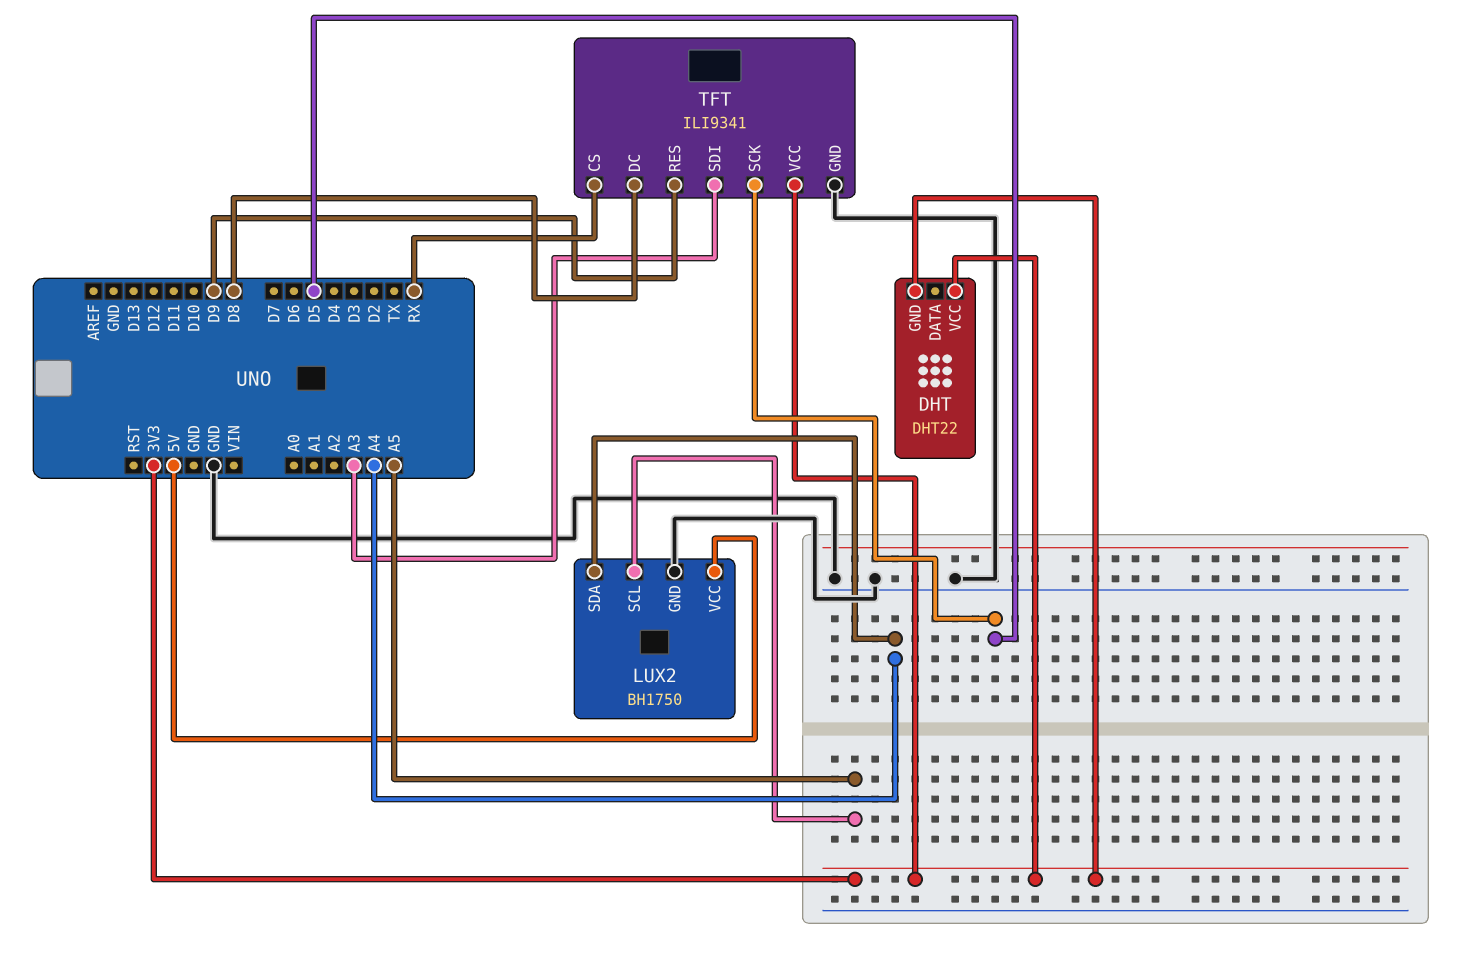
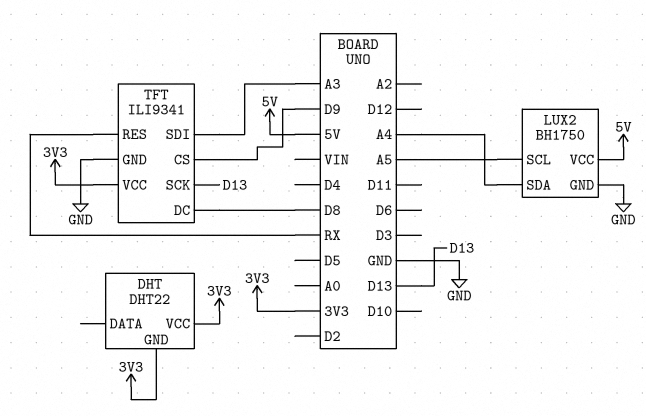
TFT pin CS: RX -> D9
TFT pin RES: D9 -> RX
TFT pin SCK: D5 -> D13

